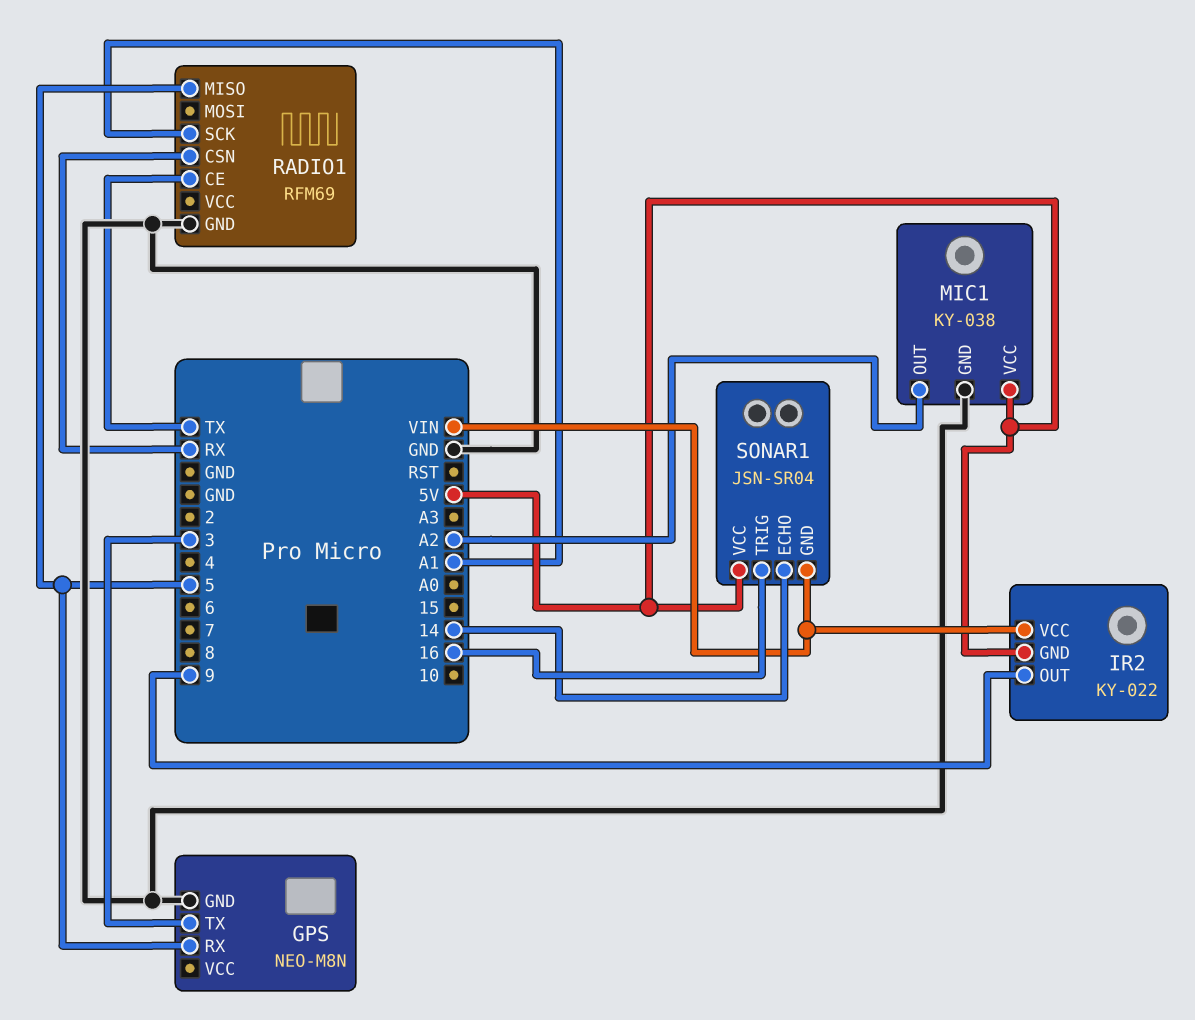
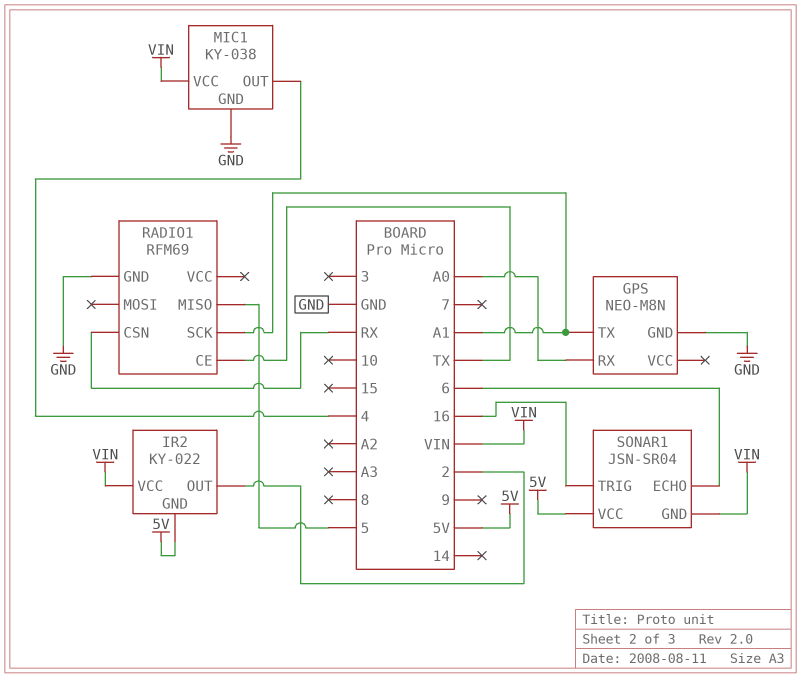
GPS pin RX: 5 -> A0
GPS pin TX: 3 -> A1
IR2 pin OUT: 9 -> 2
MIC1 pin OUT: A2 -> 4
MIC1 pin VCC: 5V -> VIN
SONAR1 pin ECHO: 14 -> 6

